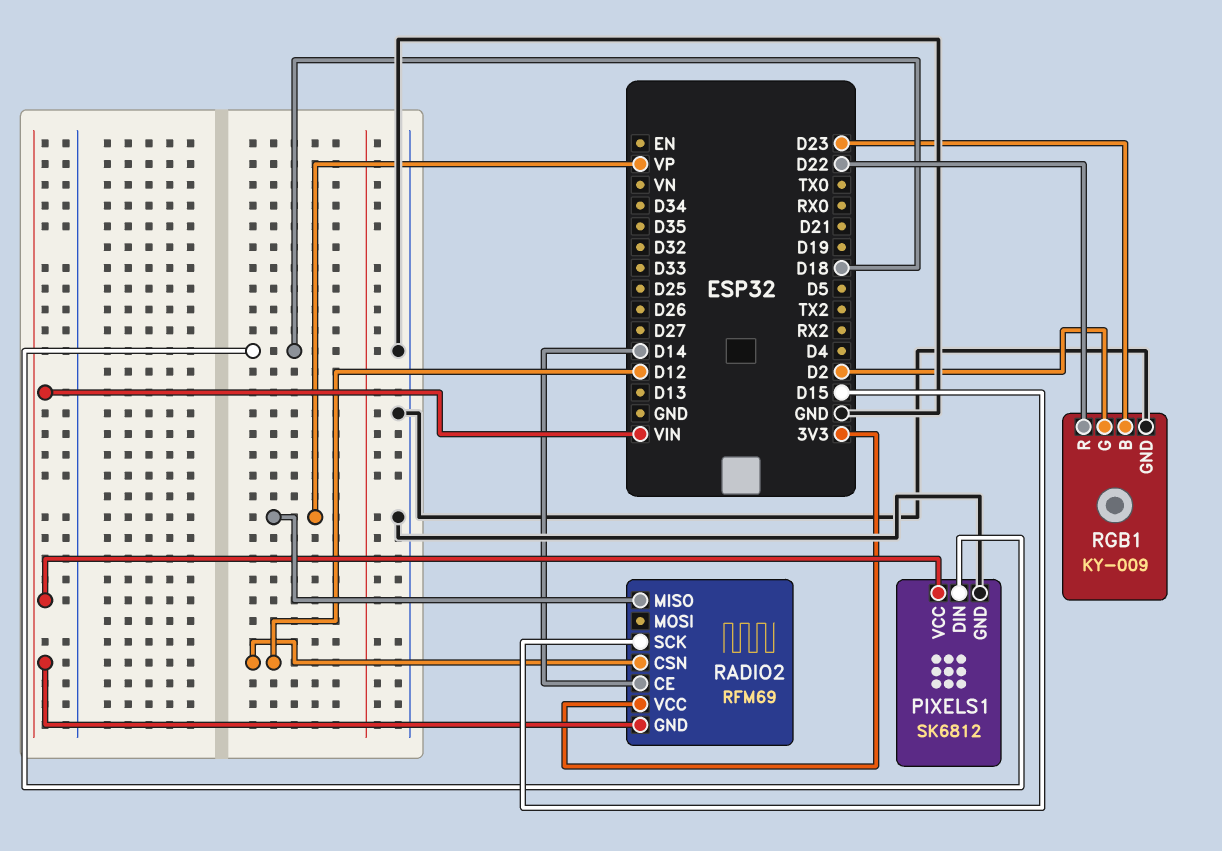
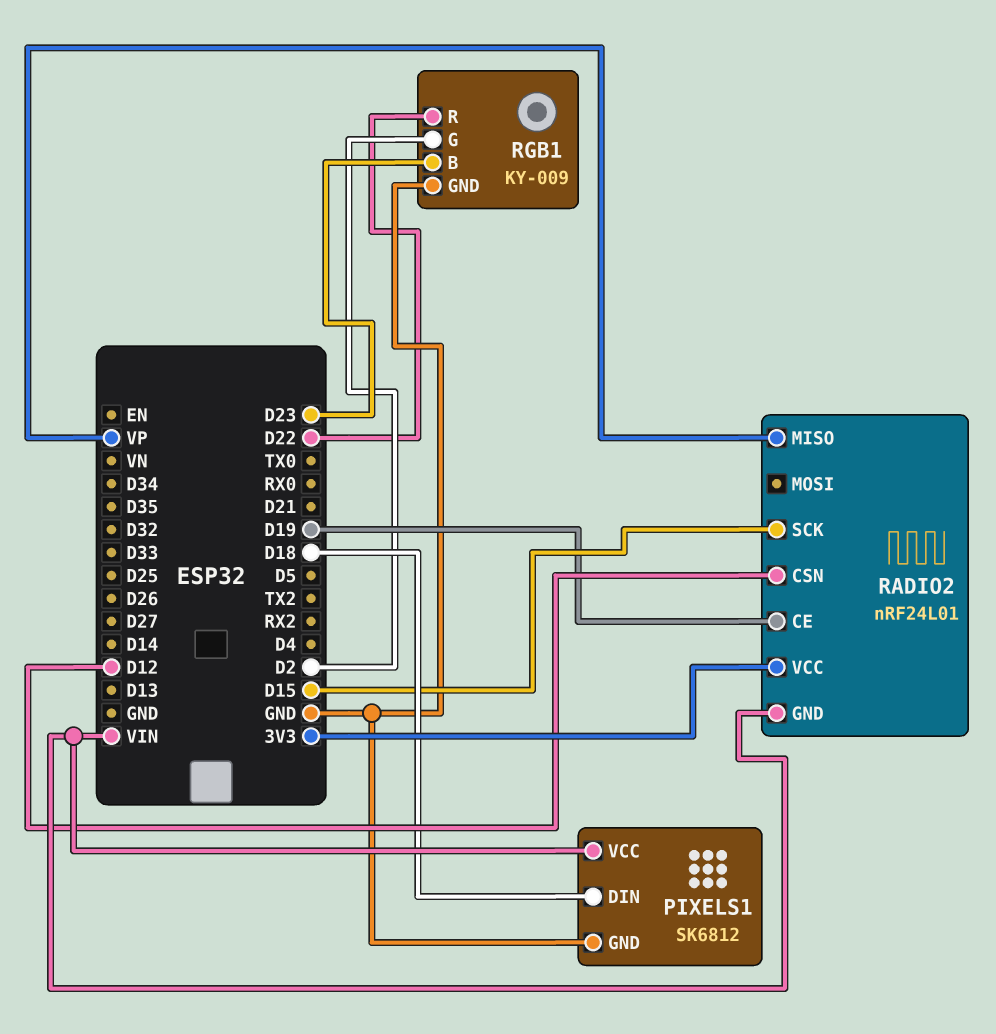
RADIO2: RFM69 -> nRF24L01
RADIO2 pin CE: D14 -> D19

